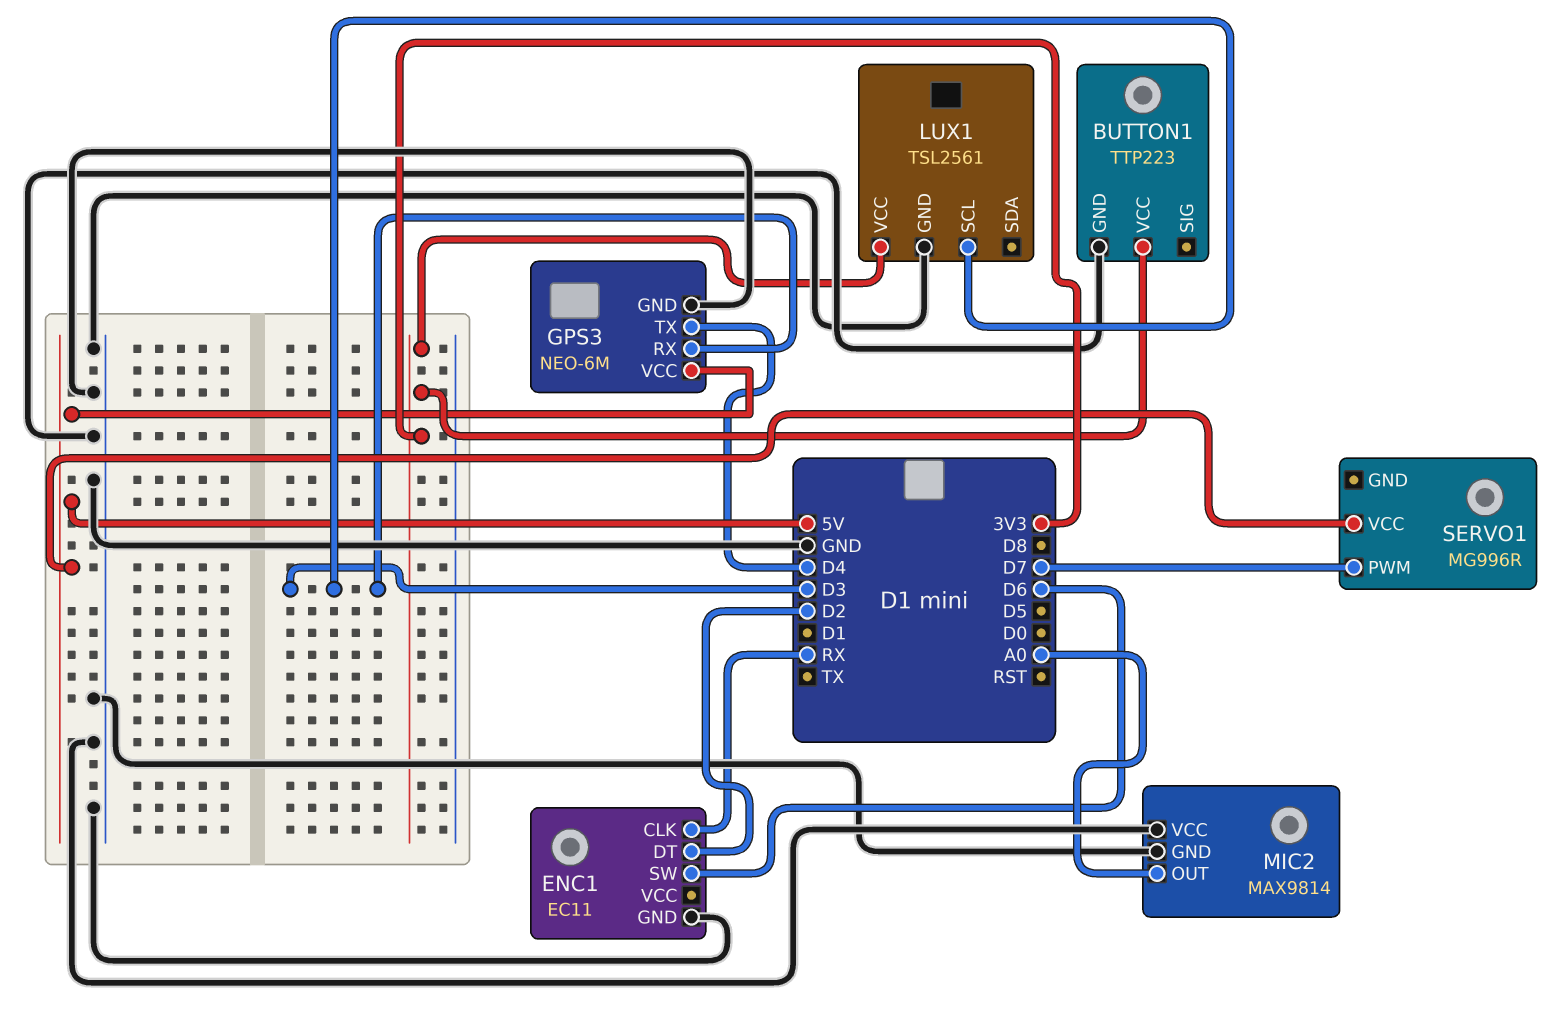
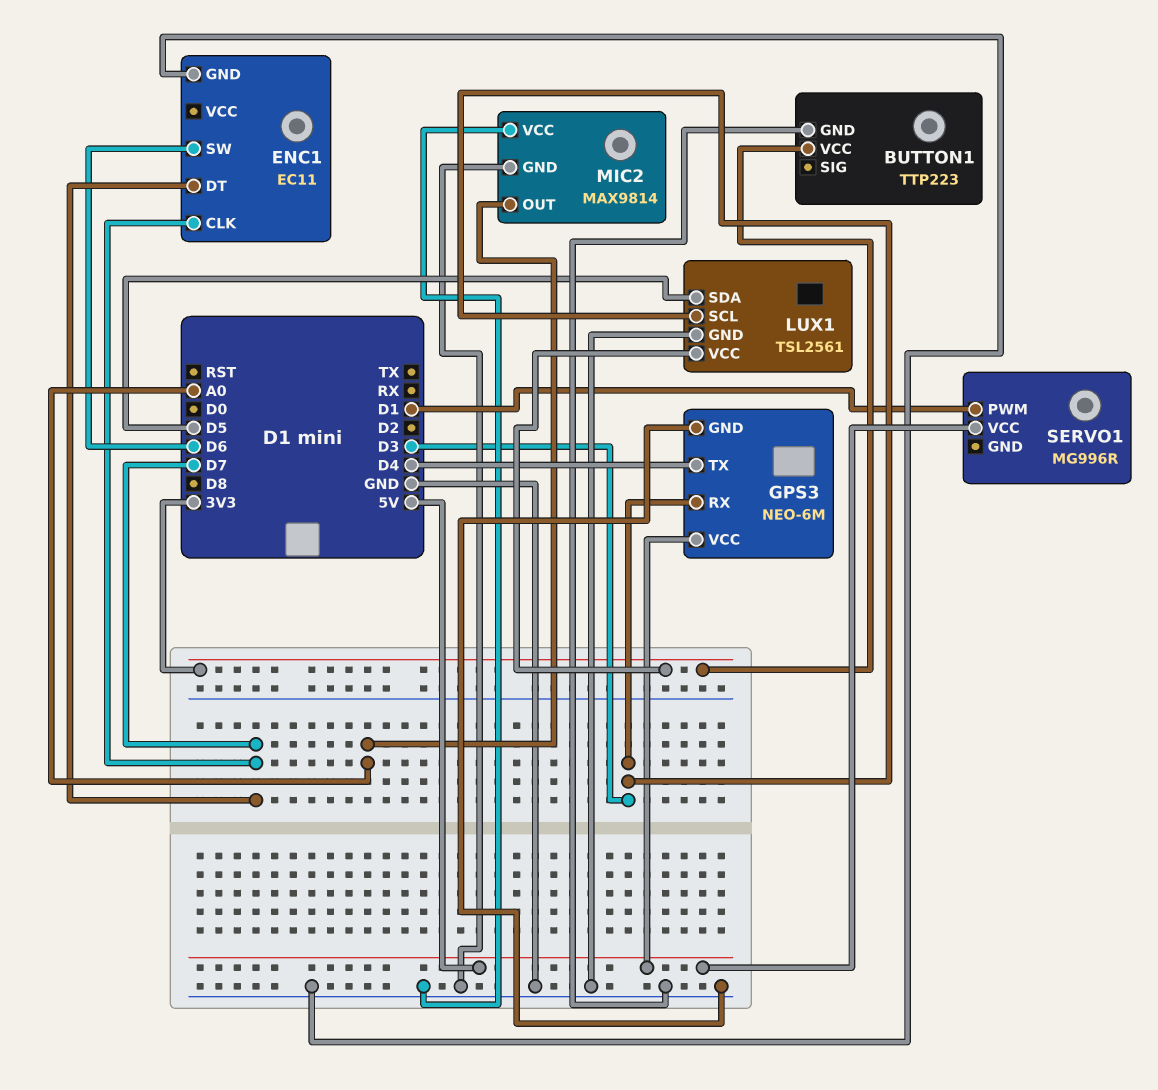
ENC1 pin CLK: RX -> D7
ENC1 pin DT: D2 -> D7
LUX1 pin SDA: none -> D5
SERVO1 pin PWM: D7 -> D1

